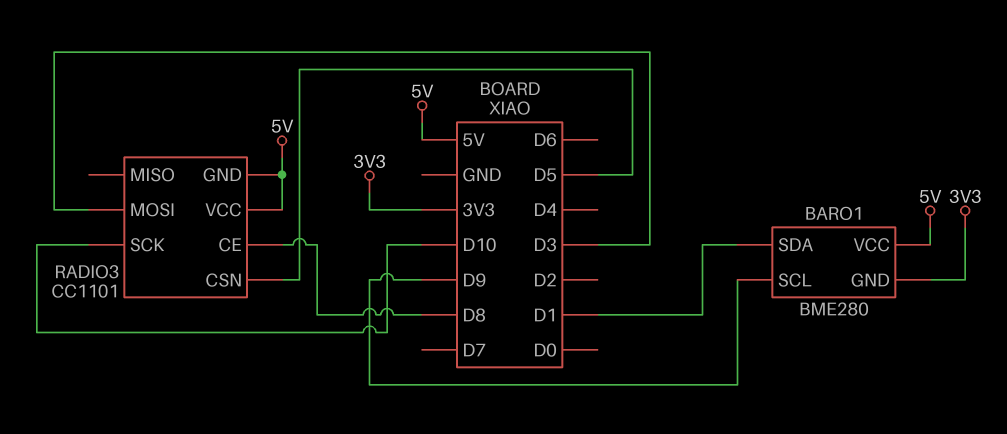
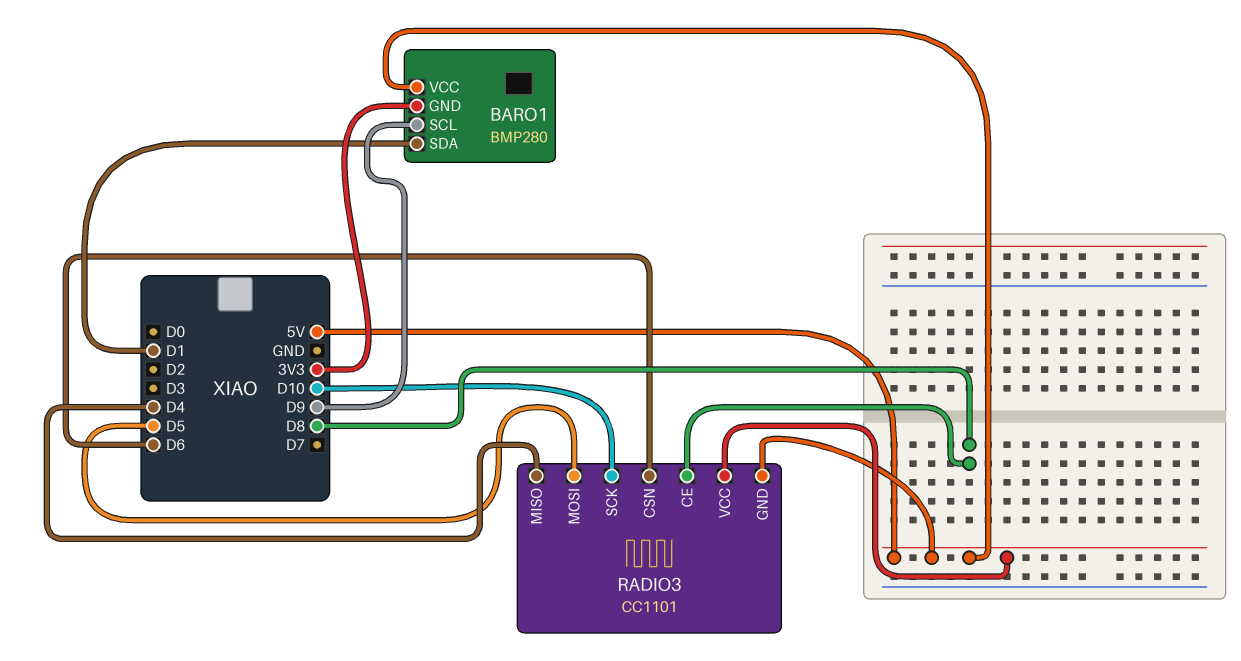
BARO1: BME280 -> BMP280
RADIO3 pin CSN: D5 -> D6
RADIO3 pin MISO: none -> D4
RADIO3 pin MOSI: D3 -> D5

